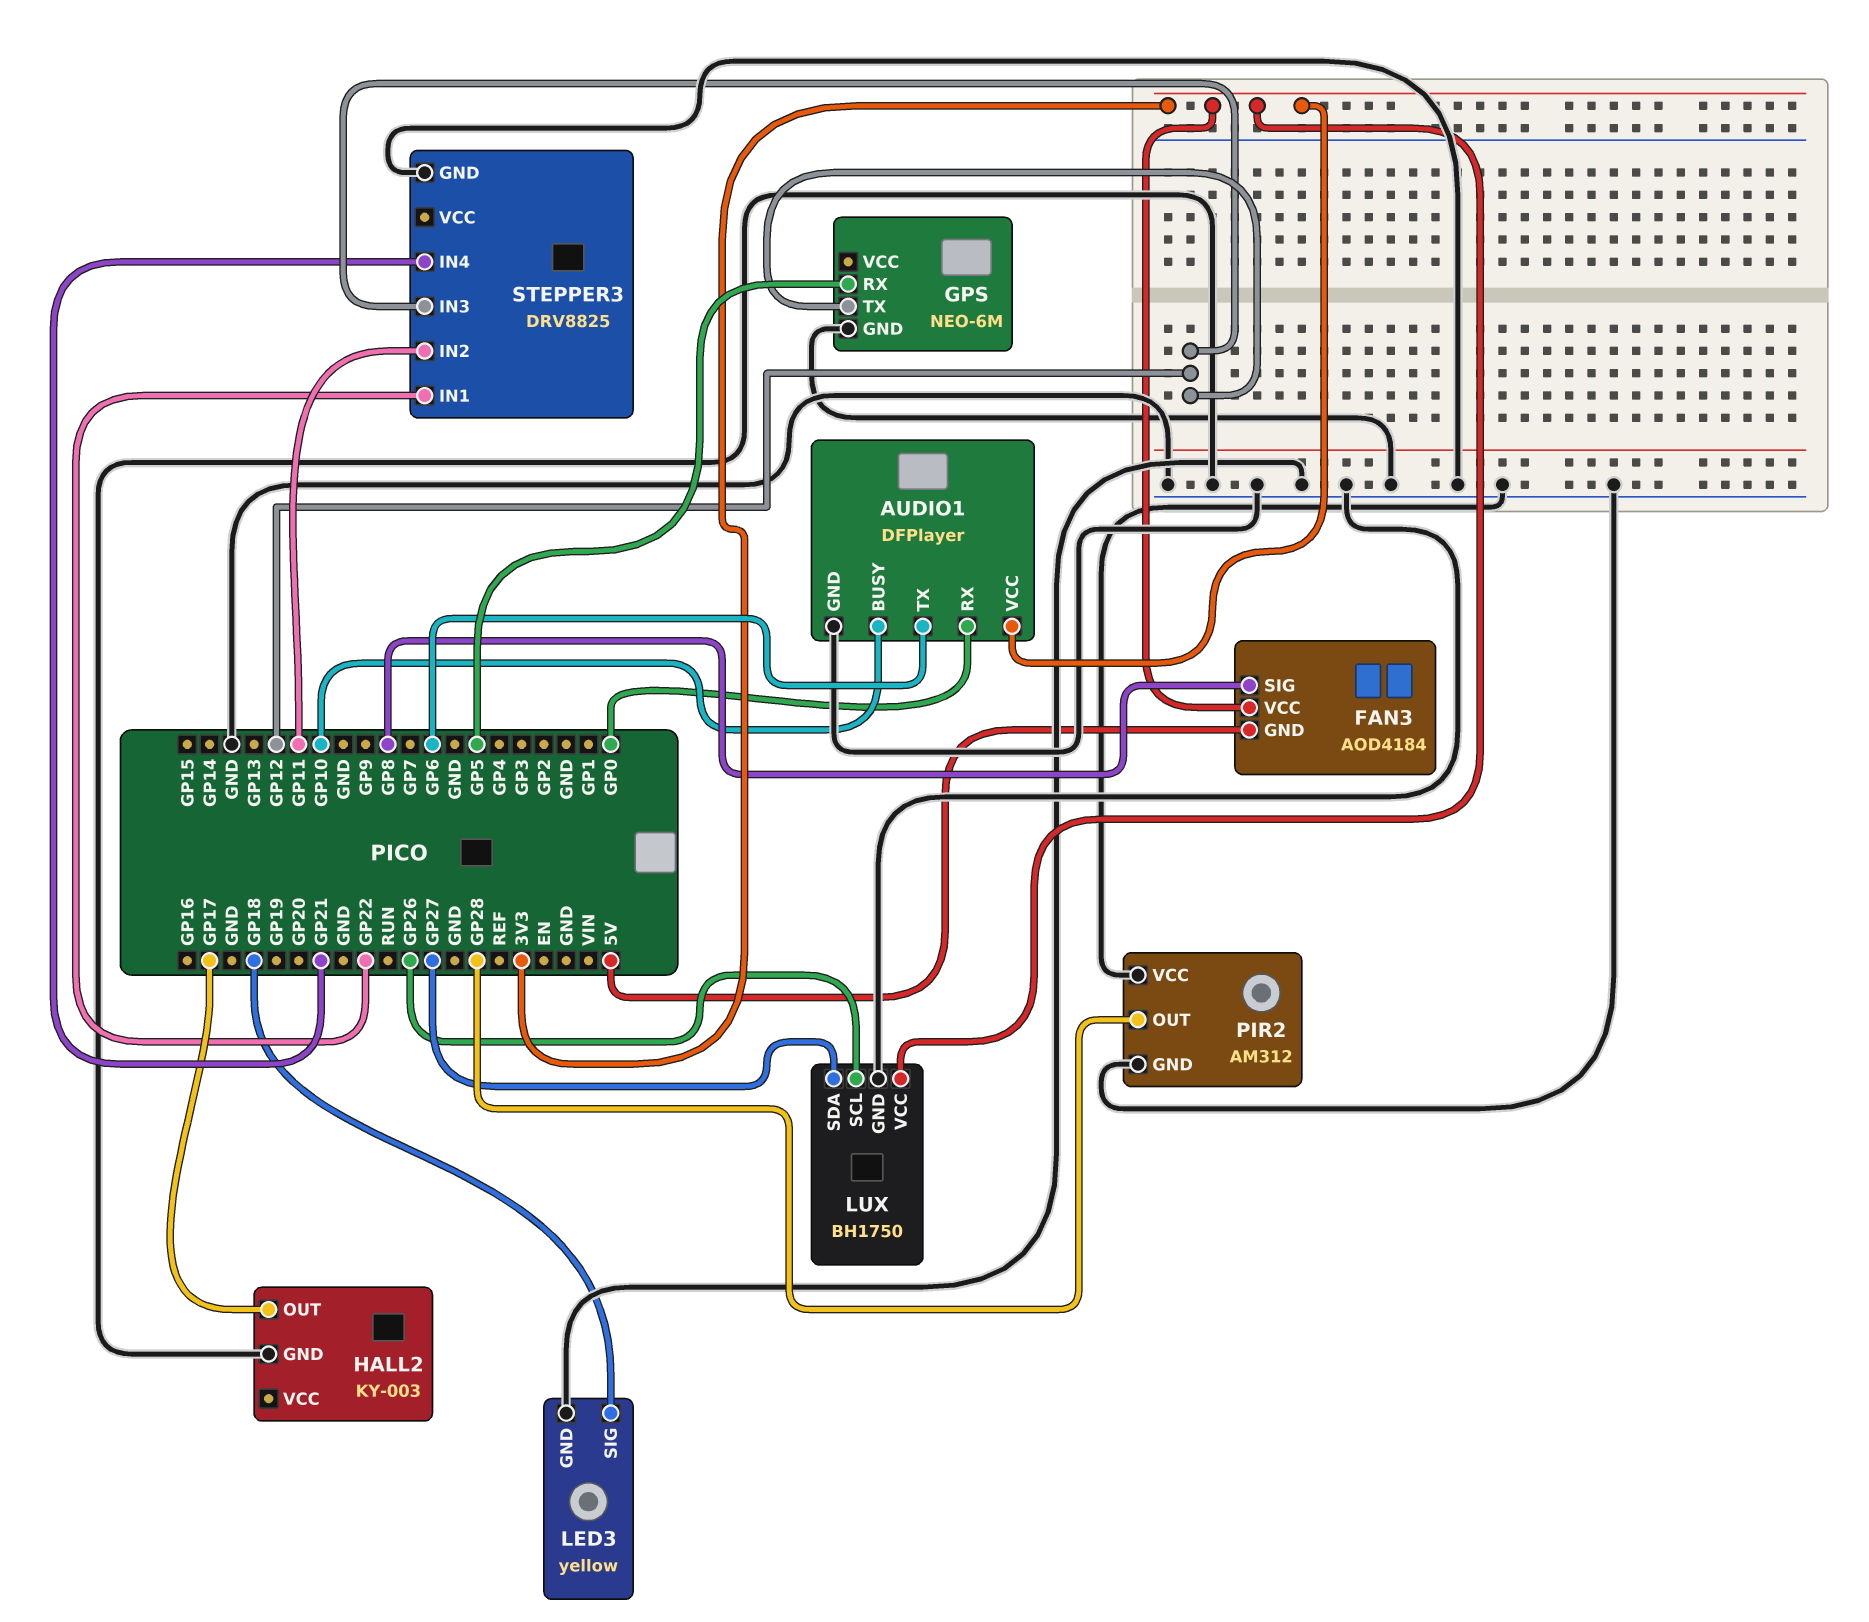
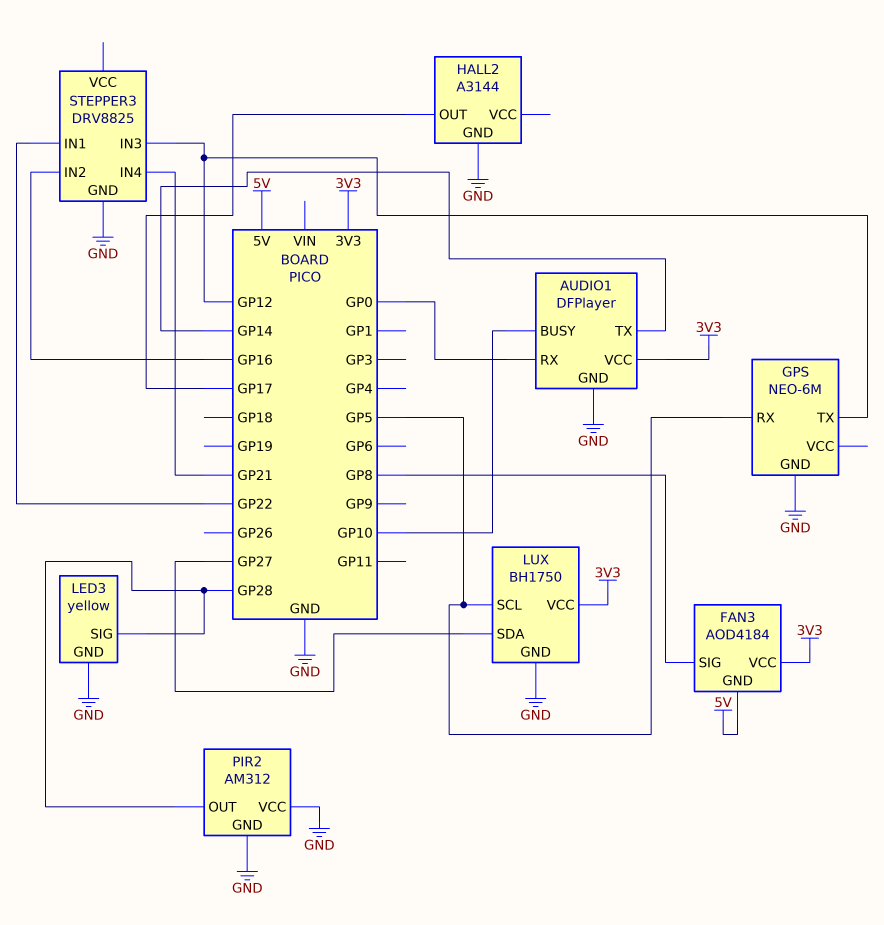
AUDIO1 pin TX: GP6 -> GP14
HALL2: KY-003 -> A3144
LED3 pin SIG: GP18 -> GP28
LUX pin SCL: GP26 -> GP5
STEPPER3 pin IN2: GP11 -> GP16

